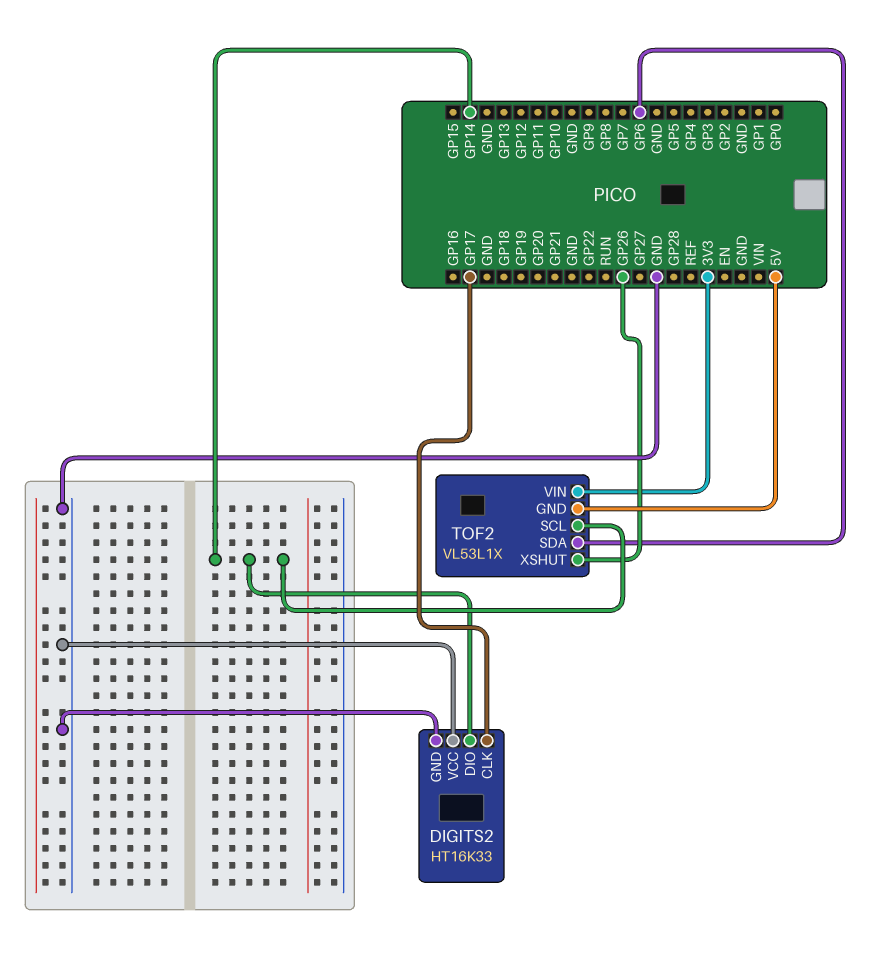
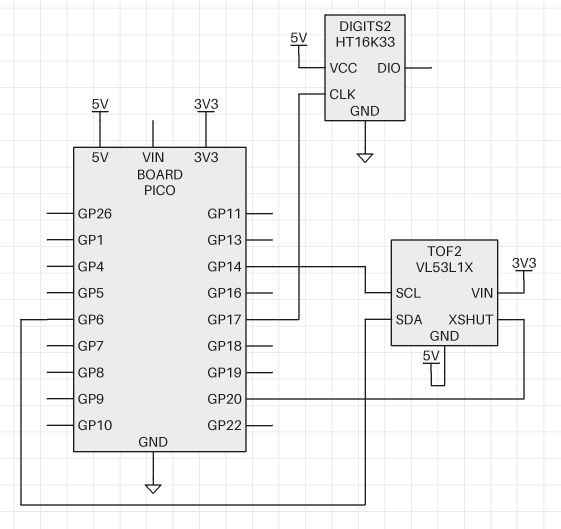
DIGITS2 pin DIO: GP14 -> none
DIGITS2 pin VCC: GND -> 5V
TOF2 pin XSHUT: GP26 -> GP20

